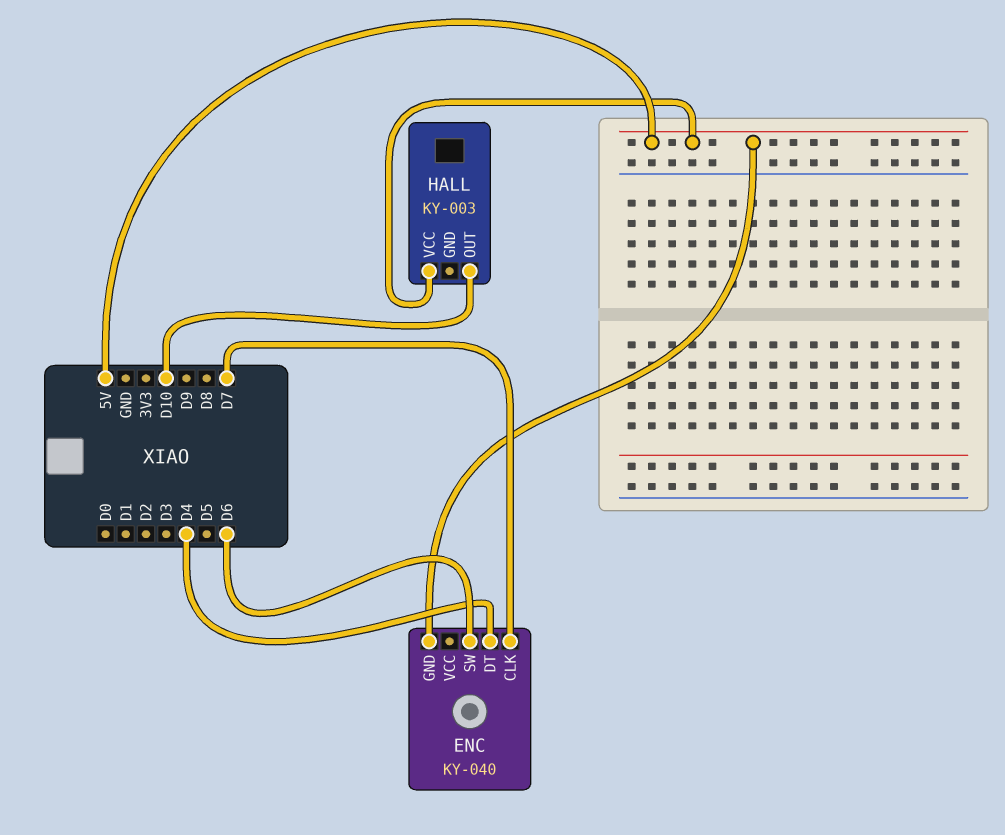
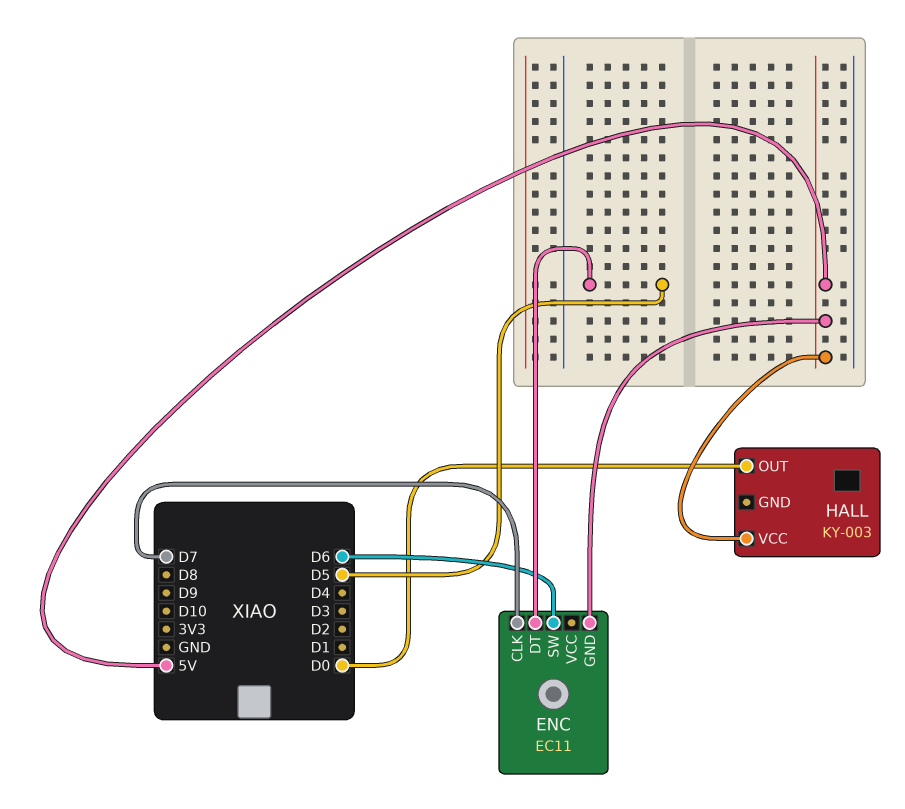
ENC: KY-040 -> EC11
ENC pin DT: D4 -> D5
HALL pin OUT: D10 -> D0

